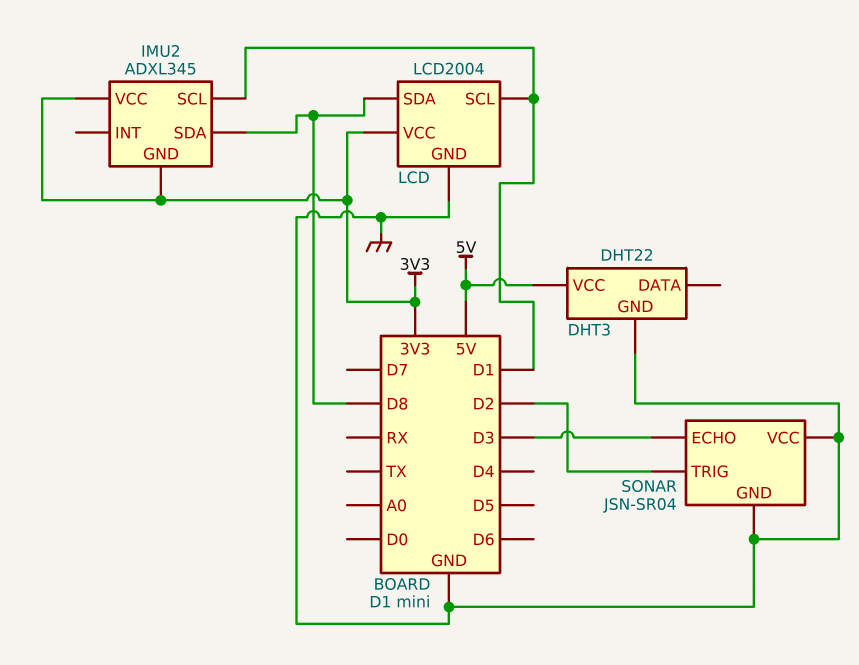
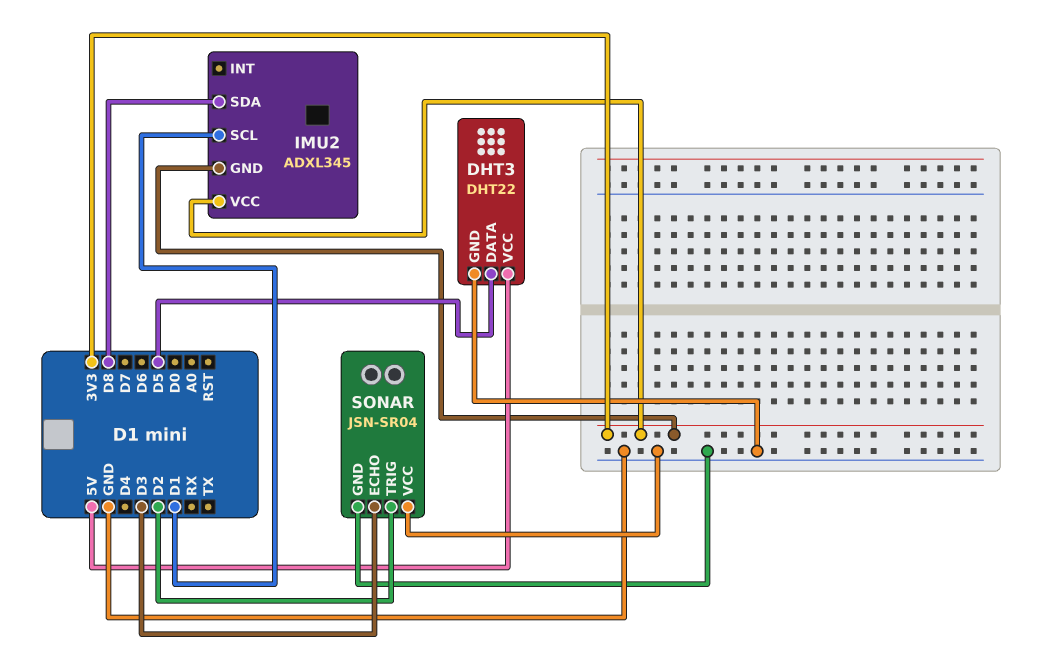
DHT3 pin DATA: none -> D5
LCD: LCD2004 -> none
LCD pin GND: GND -> none
LCD pin SCL: D1 -> none
LCD pin SDA: D8 -> none
LCD pin VCC: 3V3 -> none

